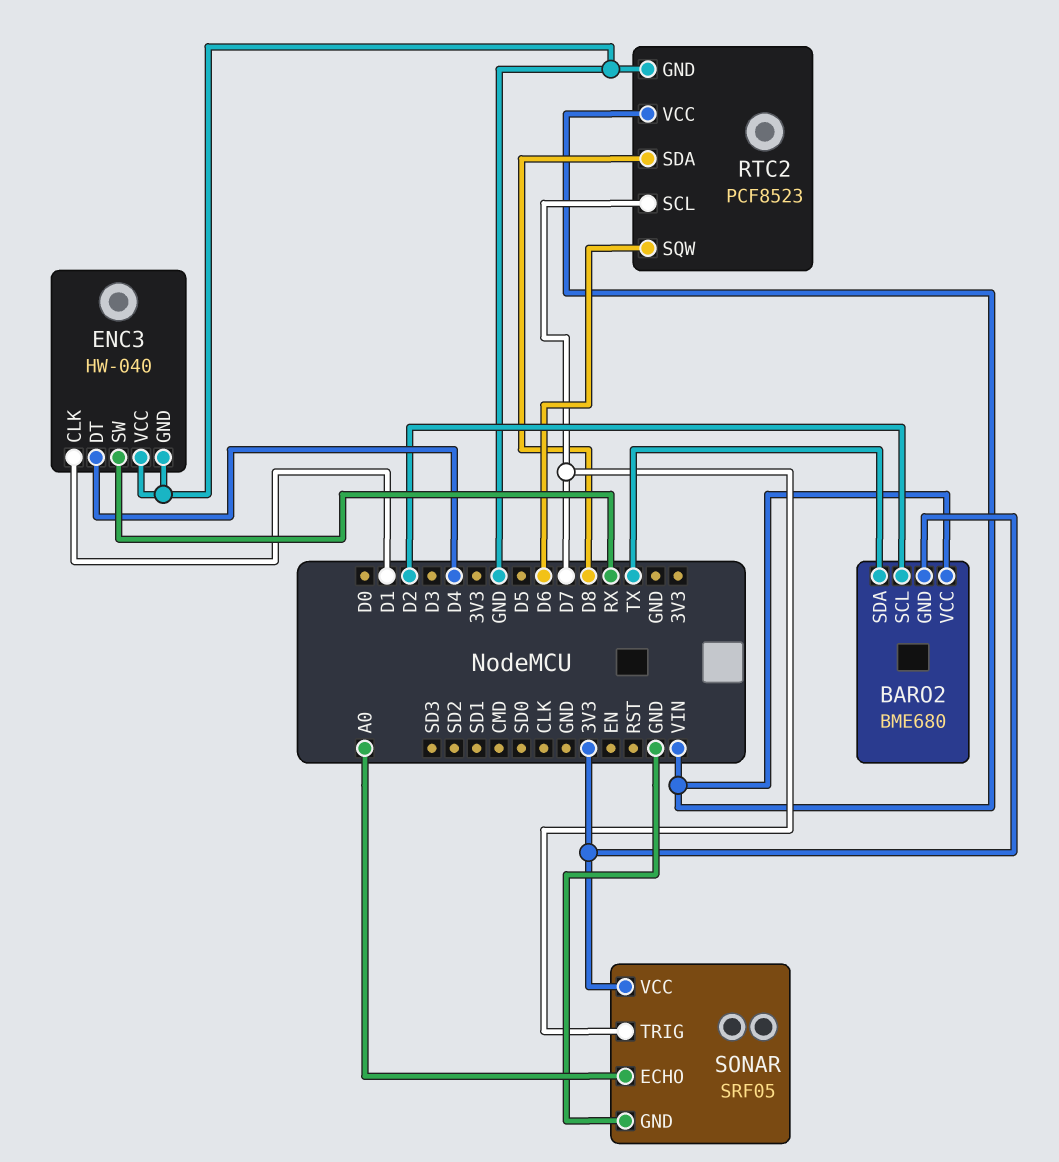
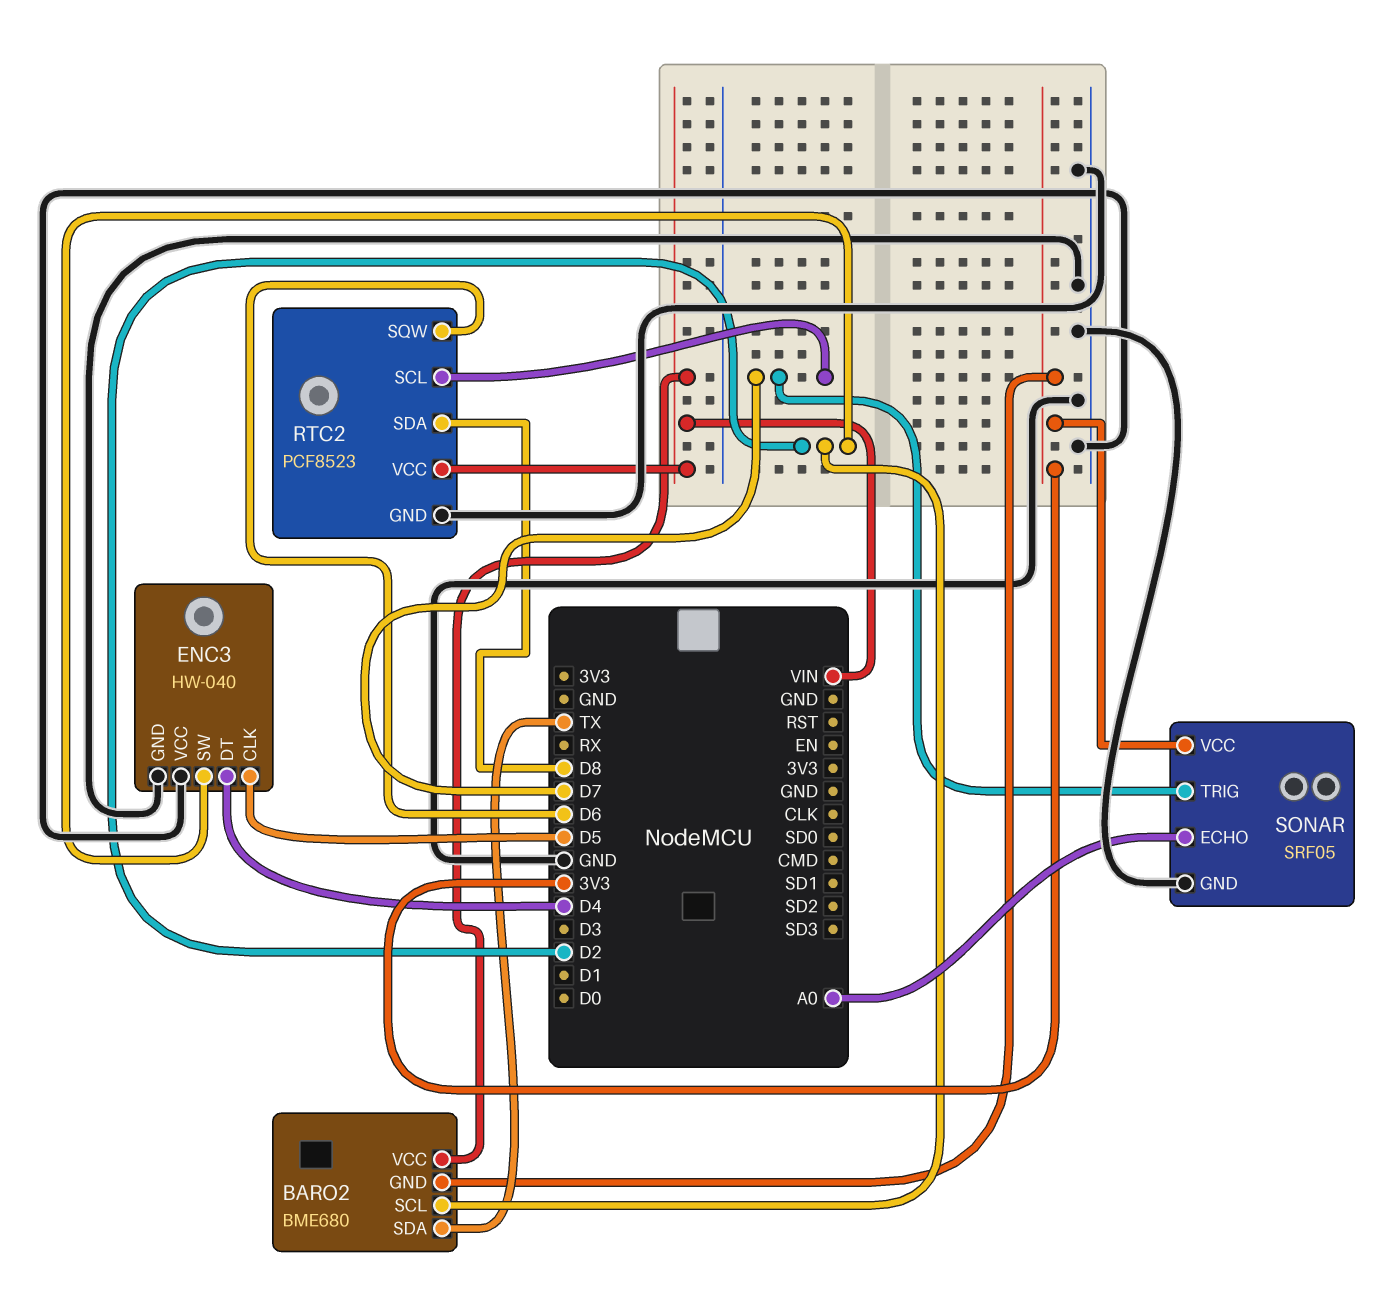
ENC3 pin CLK: D1 -> D5
ENC3 pin SW: RX -> D2

